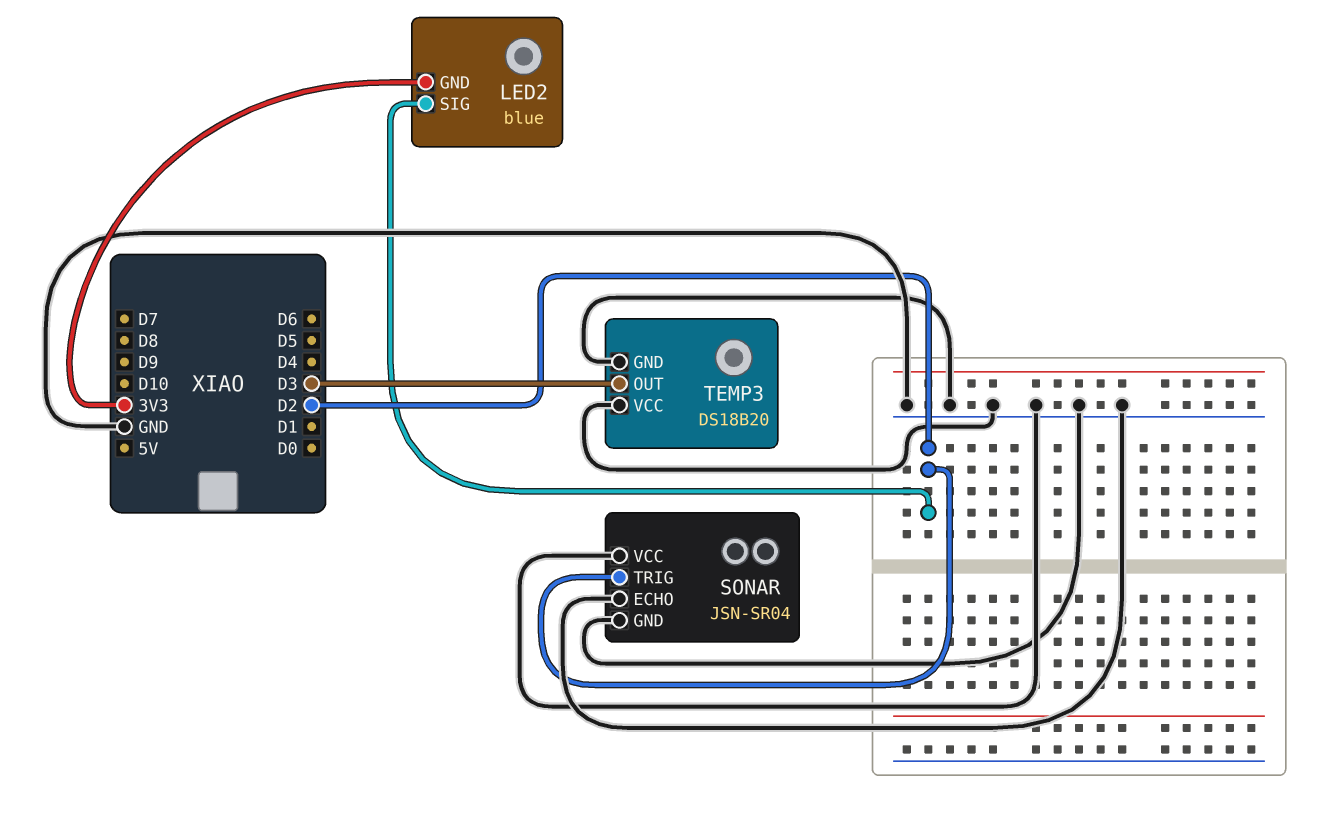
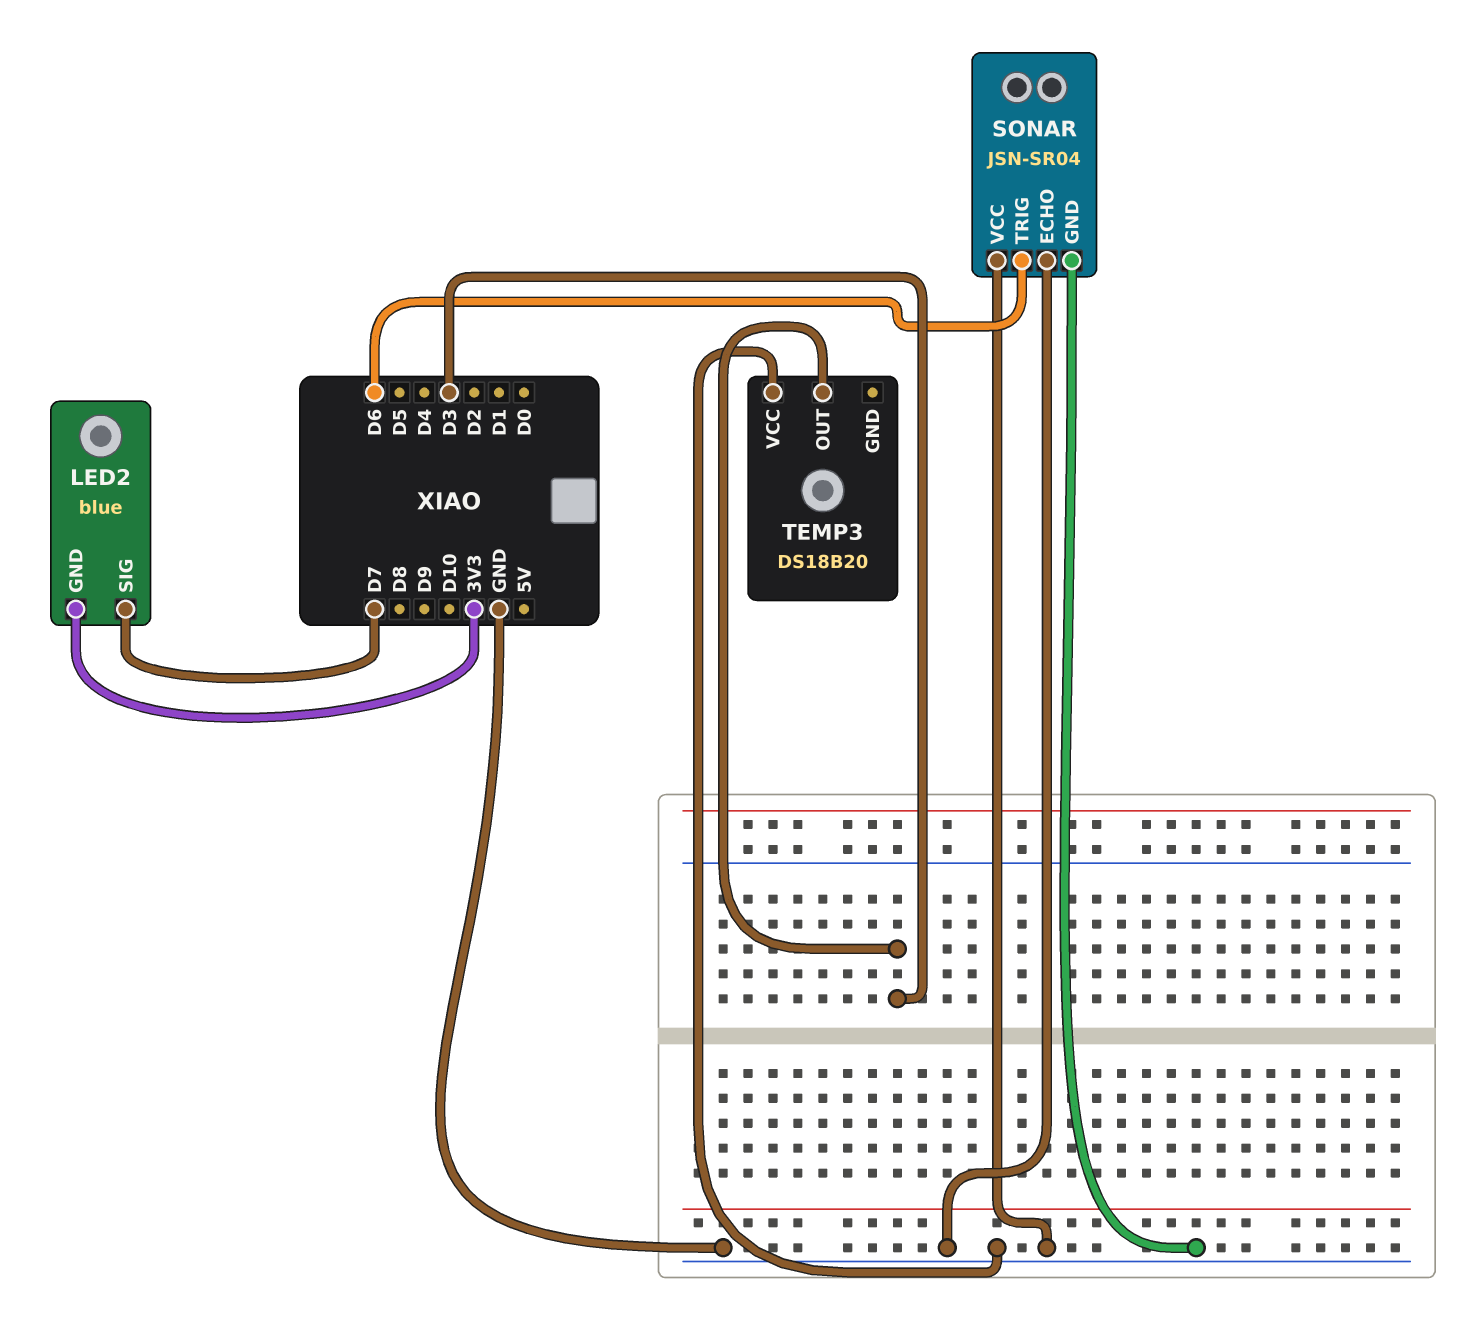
LED2 pin SIG: D2 -> D7
SONAR pin TRIG: D2 -> D6
TEMP3 pin GND: GND -> none

